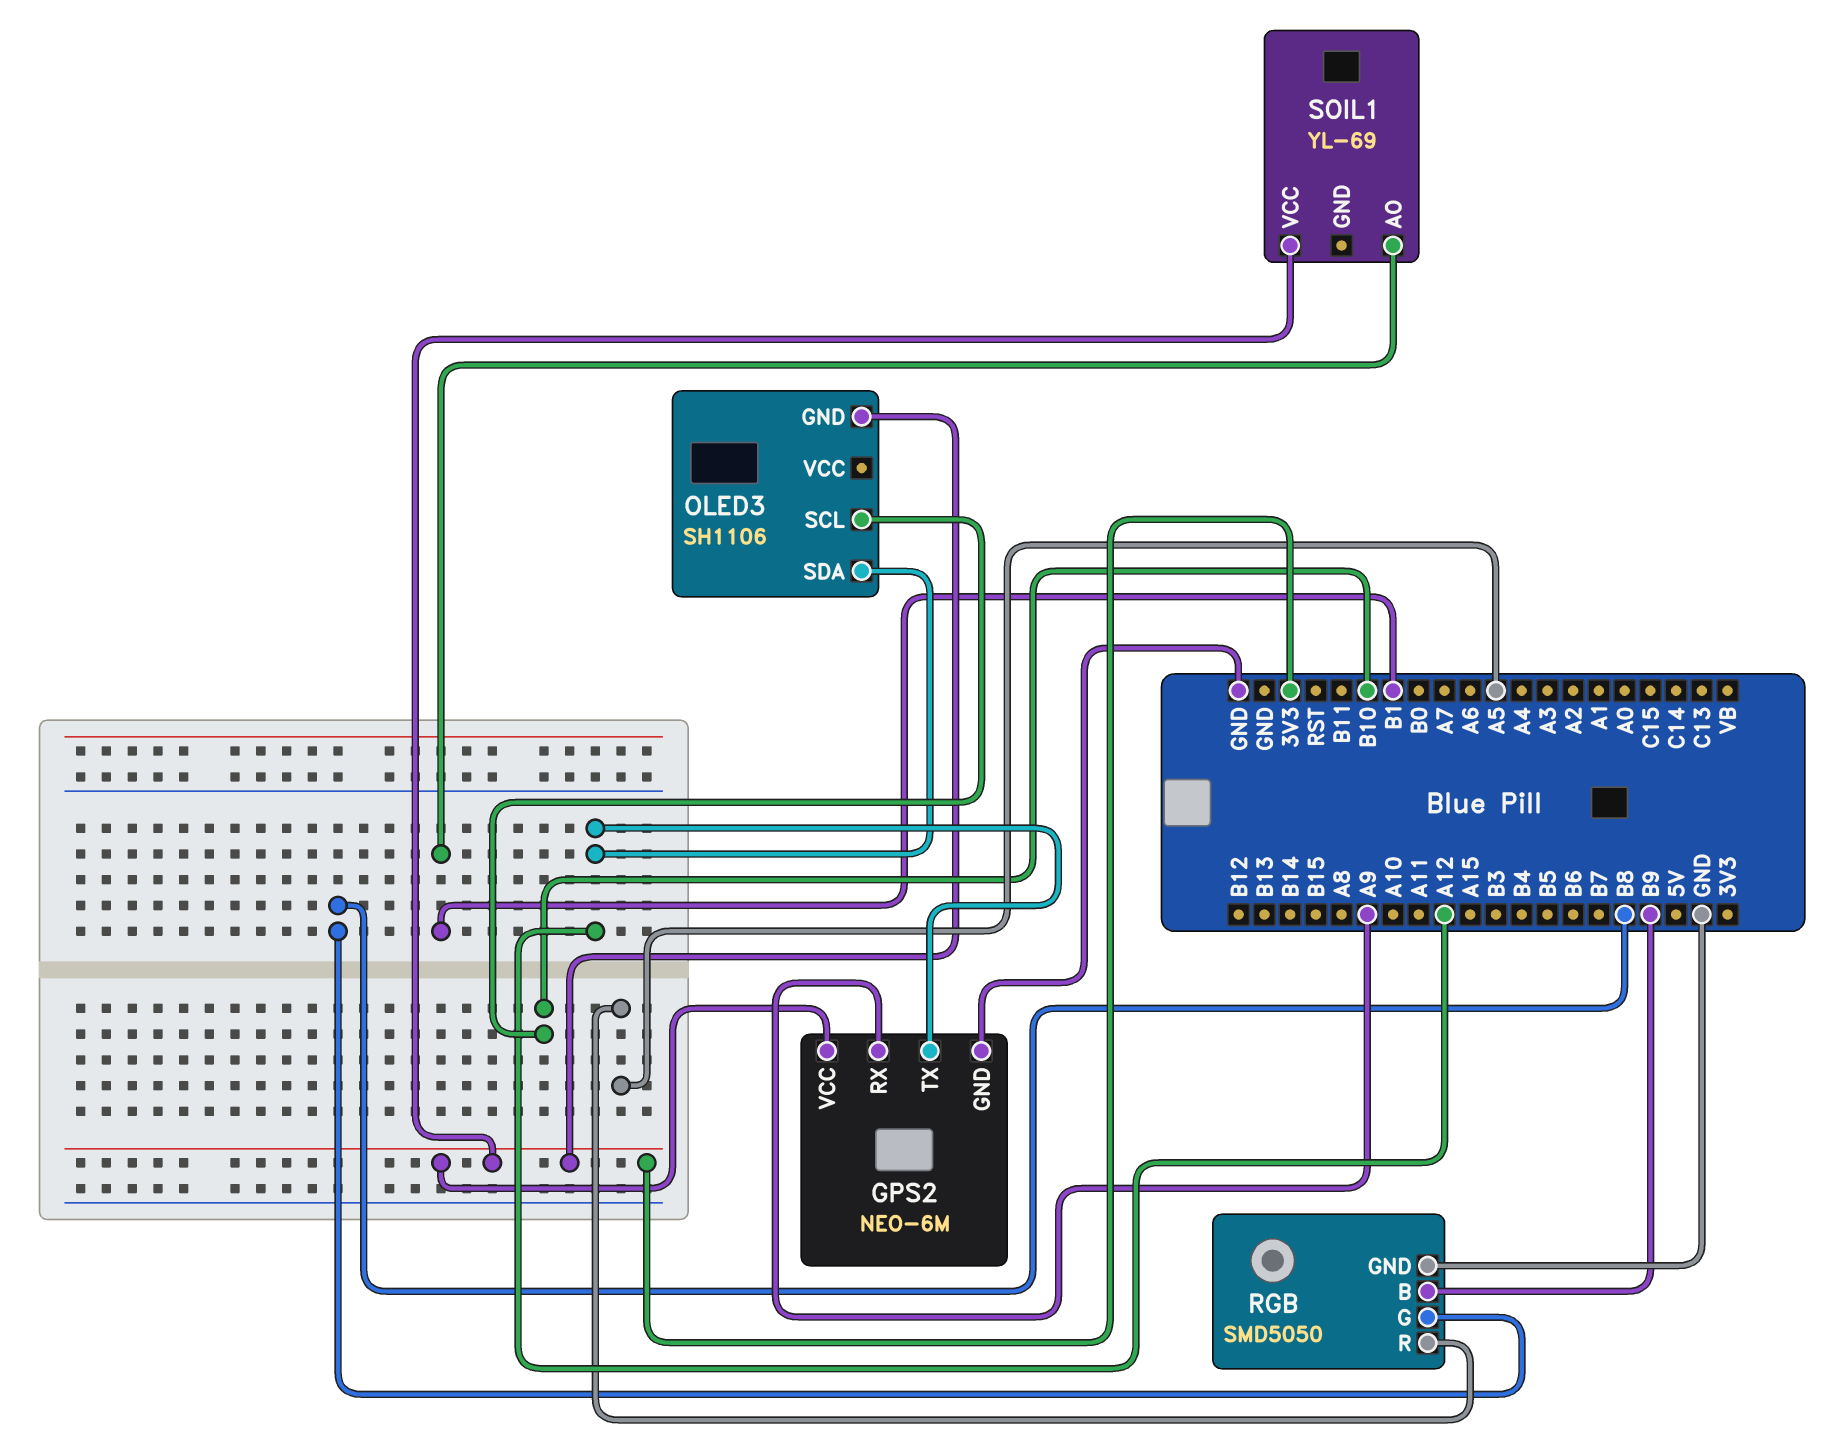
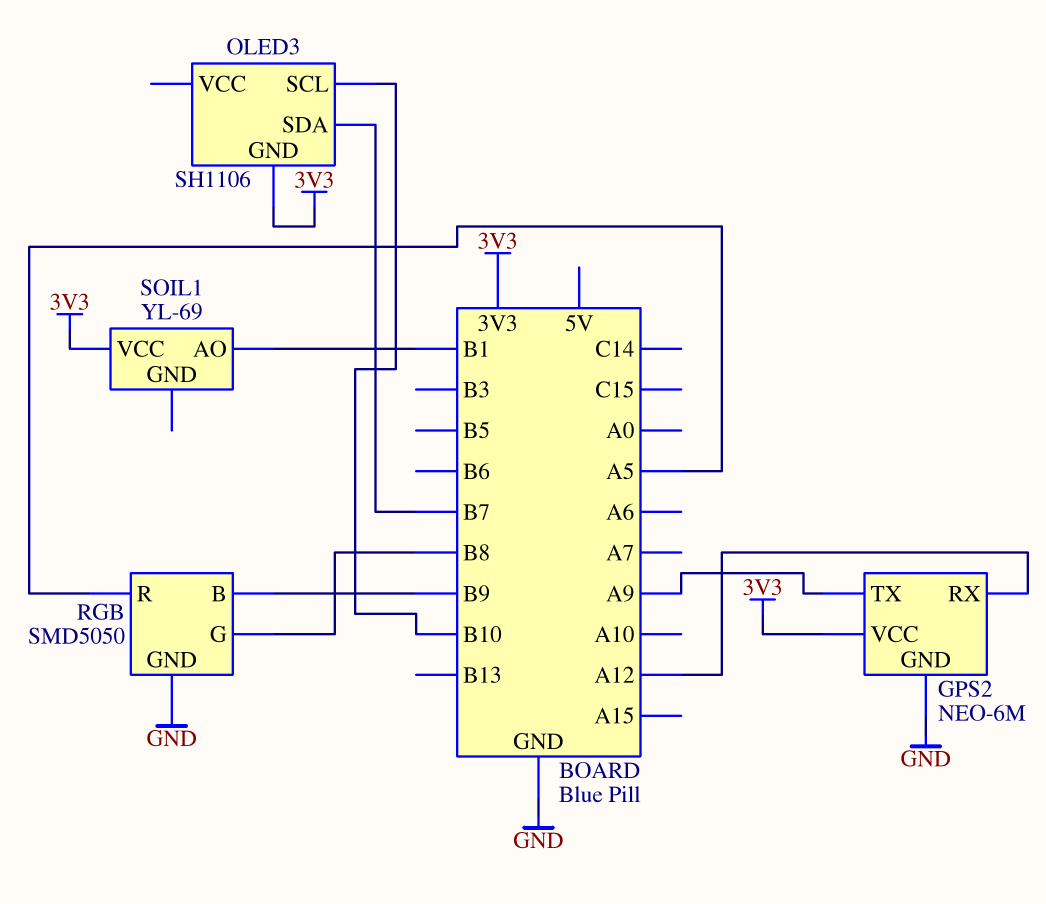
GPS2 pin RX: A9 -> A12
GPS2 pin TX: A12 -> A9
OLED3 pin SDA: A12 -> B7

